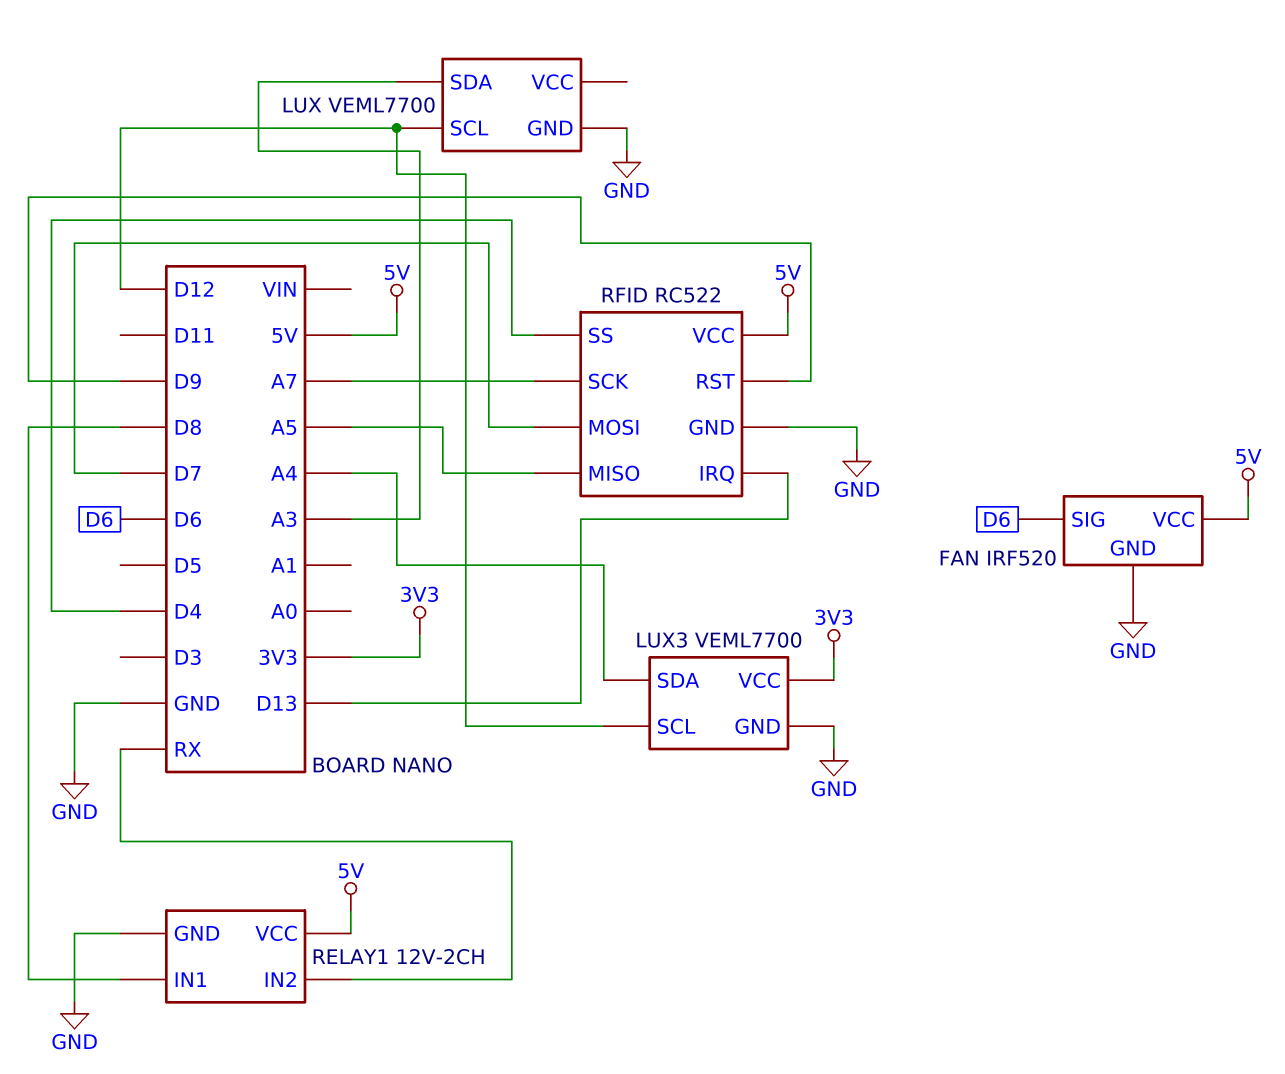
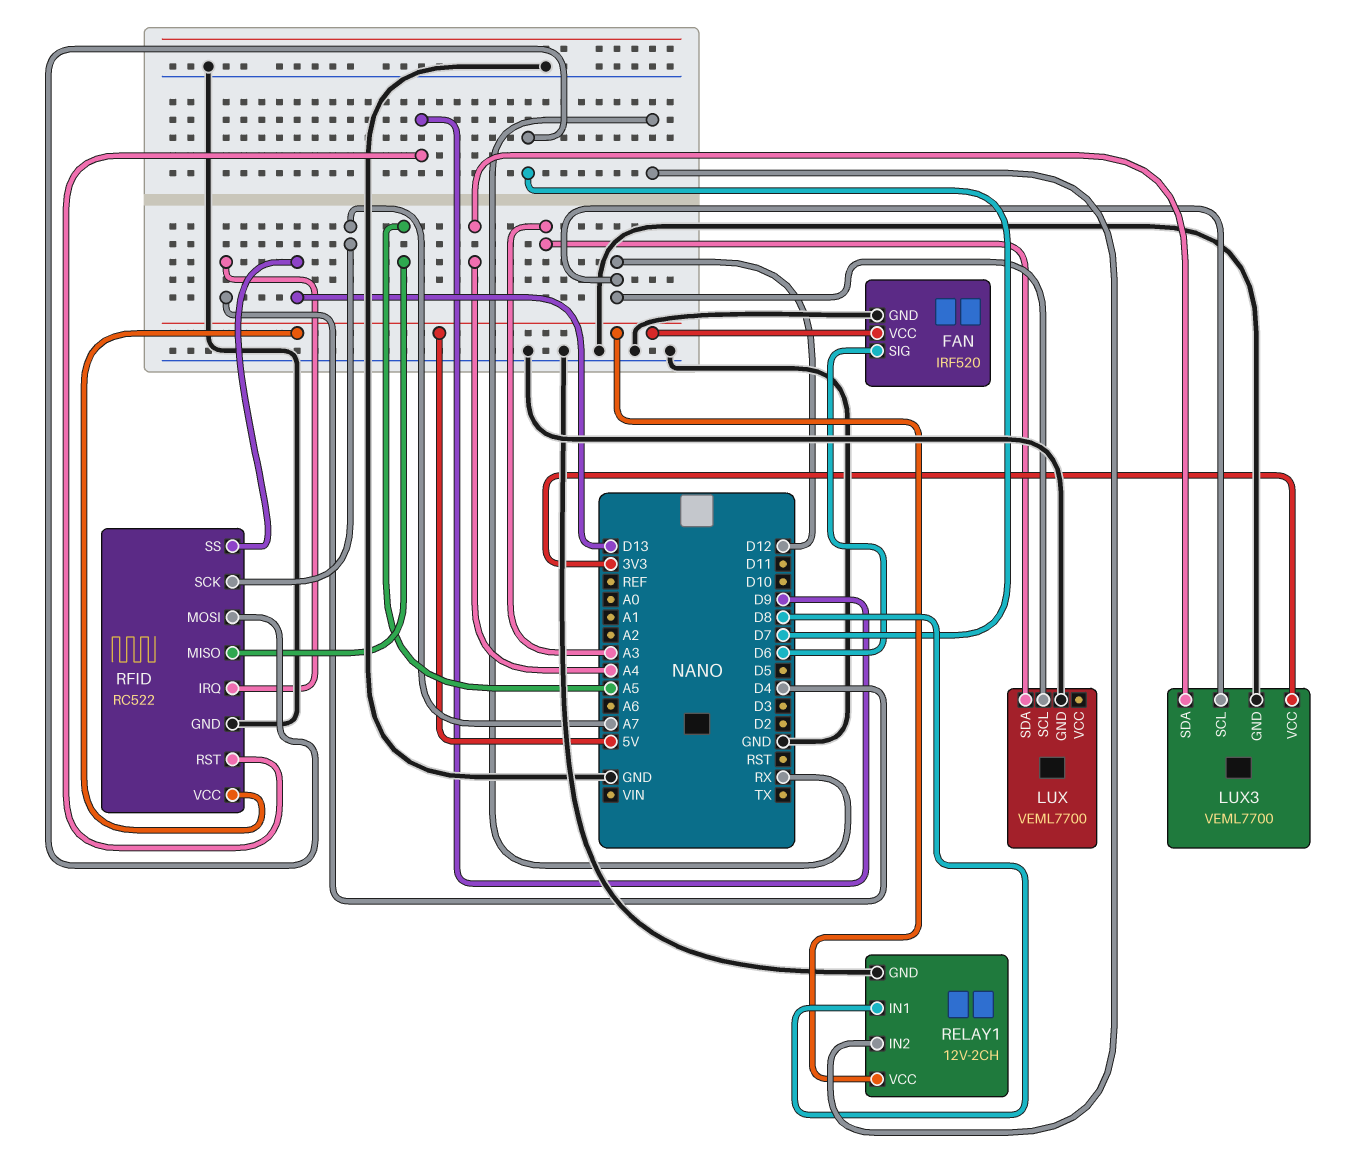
RFID pin IRQ: D13 -> D4
RFID pin SS: D4 -> D13

